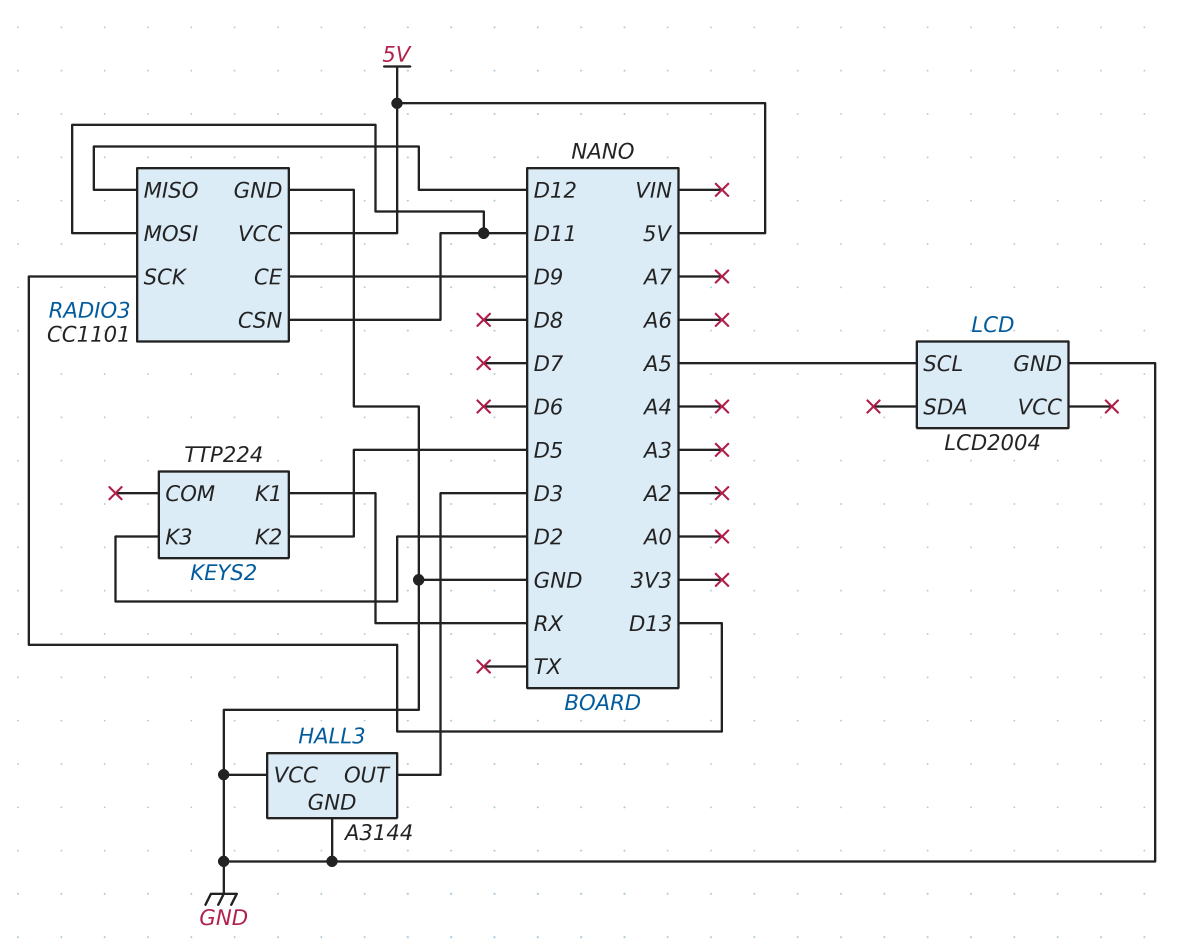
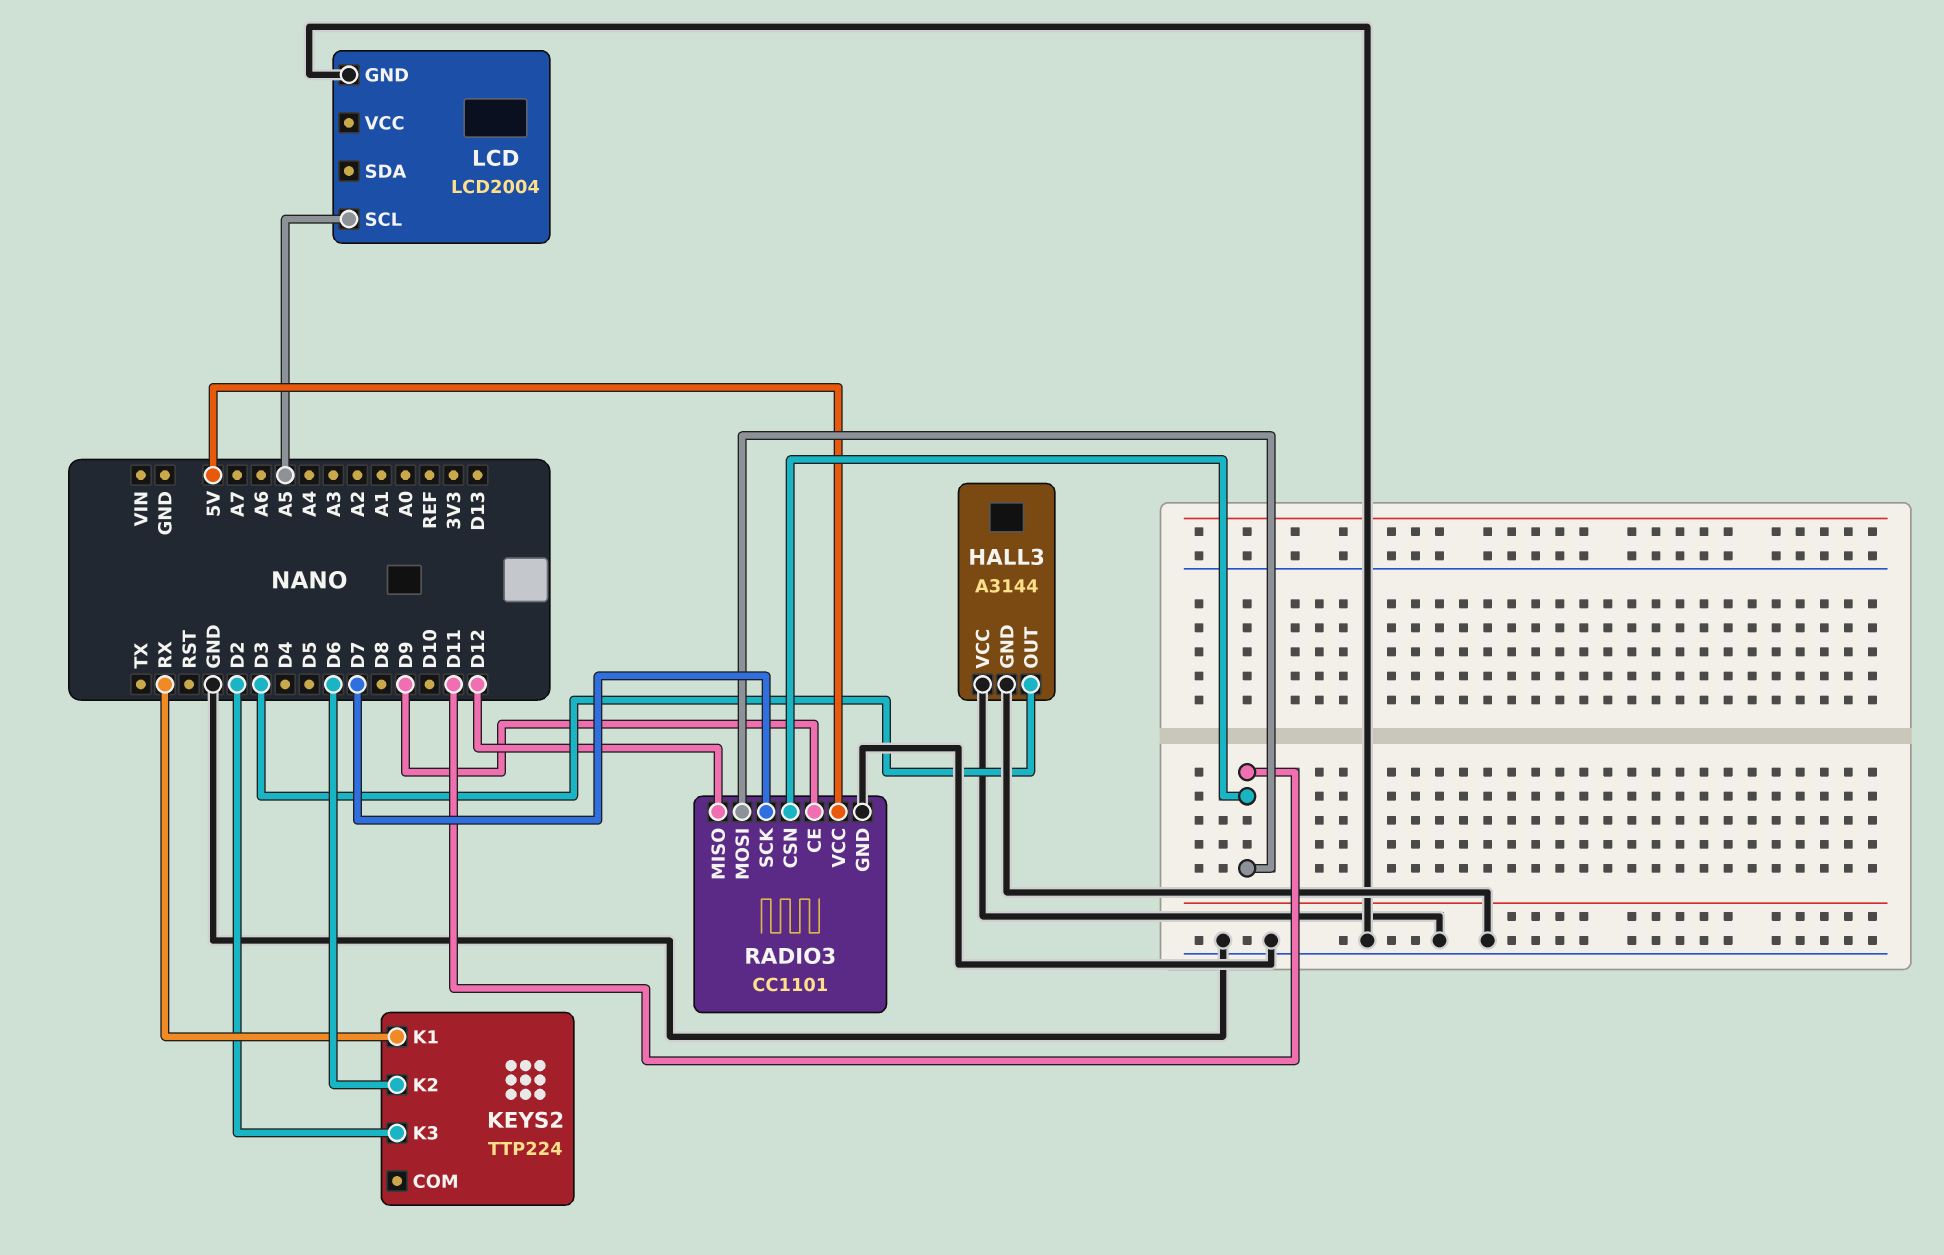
KEYS2 pin K2: D5 -> D6
RADIO3 pin SCK: D13 -> D7

